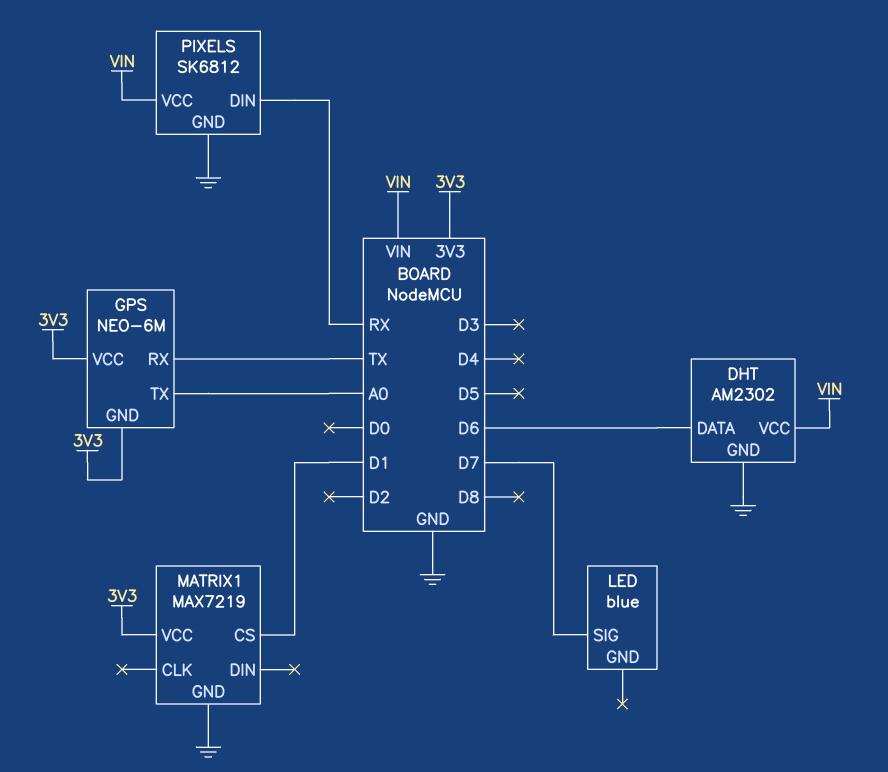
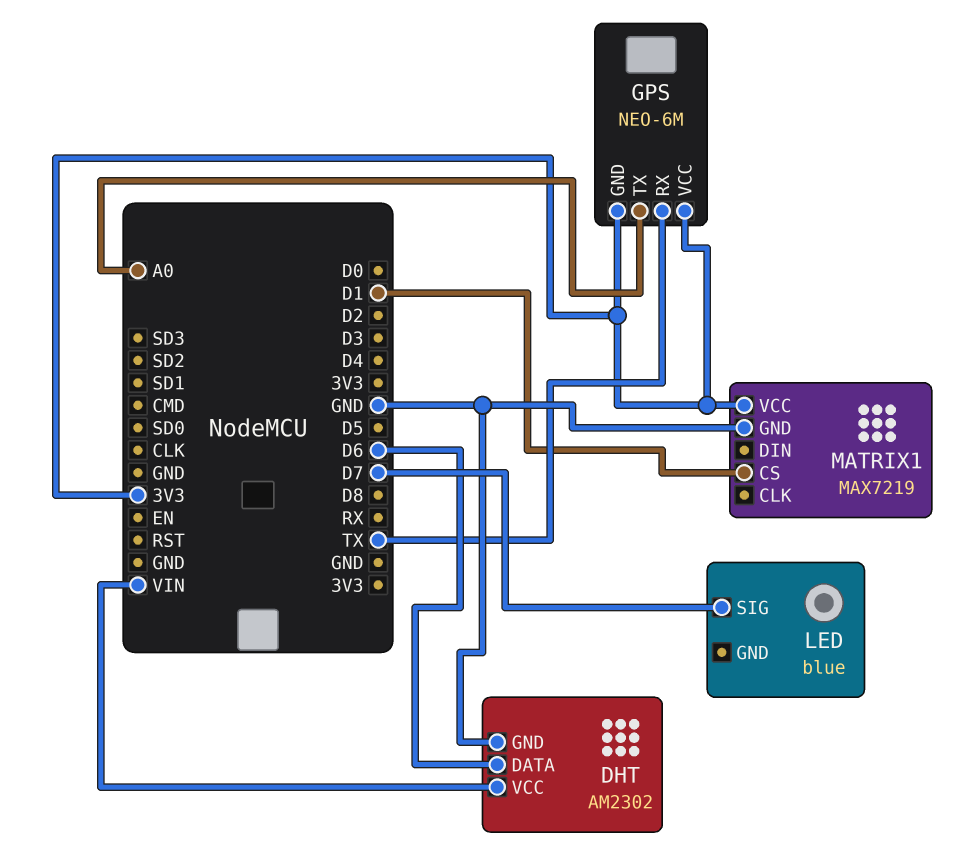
PIXELS: SK6812 -> none
PIXELS pin DIN: RX -> none
PIXELS pin GND: GND -> none
PIXELS pin VCC: VIN -> none

